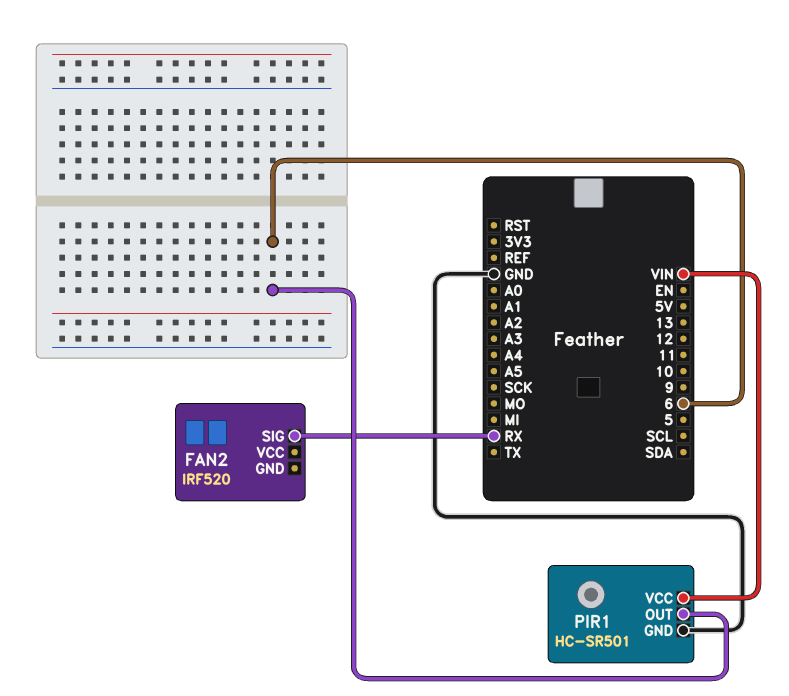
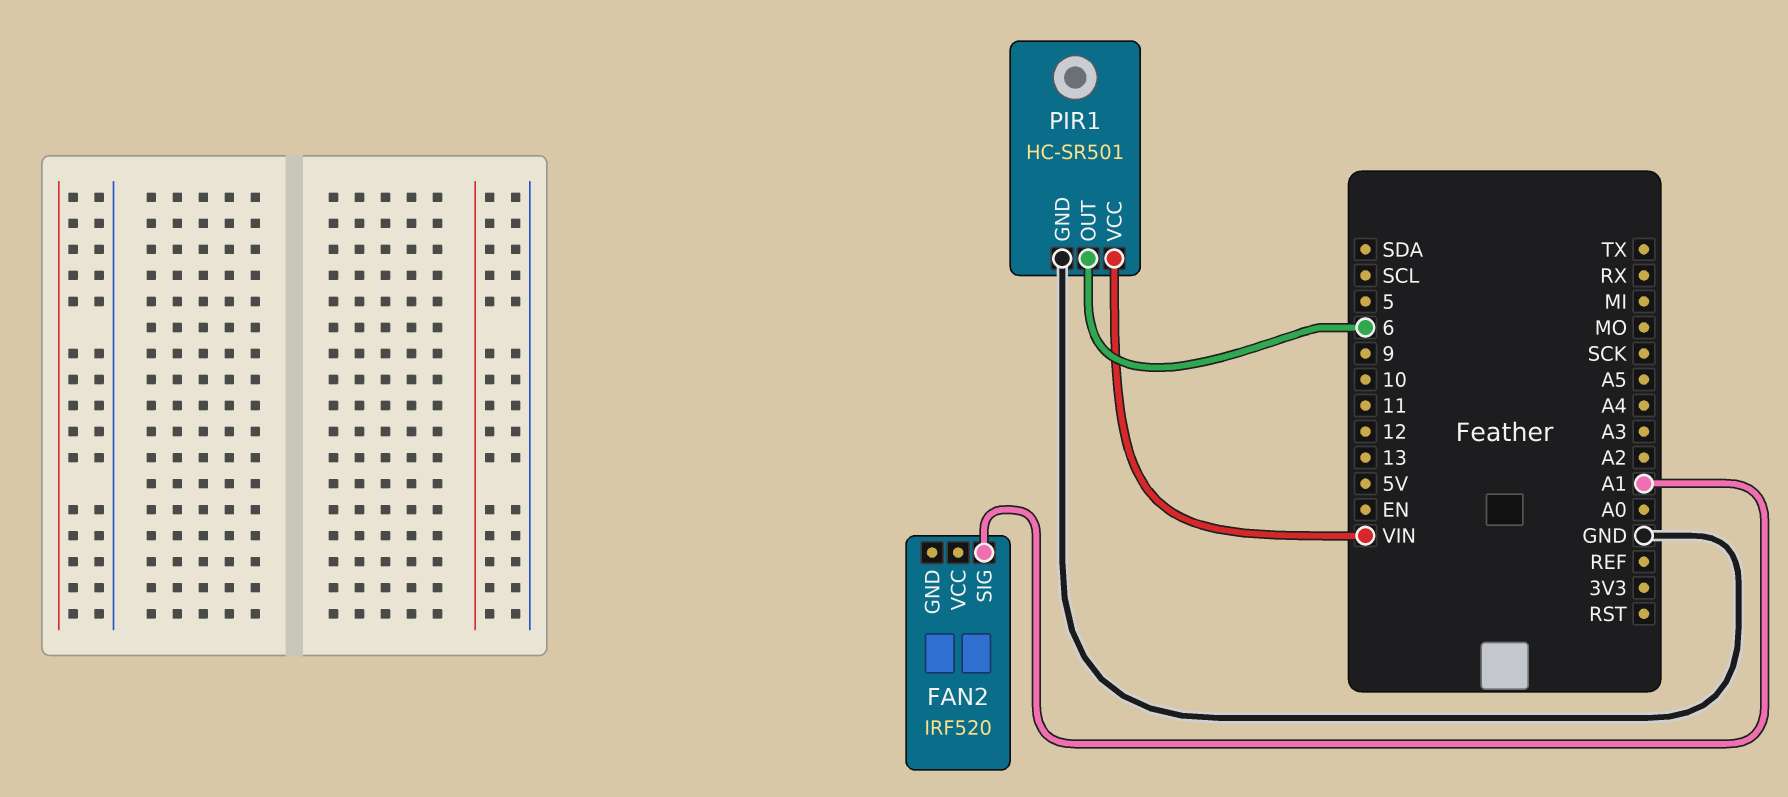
FAN2 pin SIG: RX -> A1

